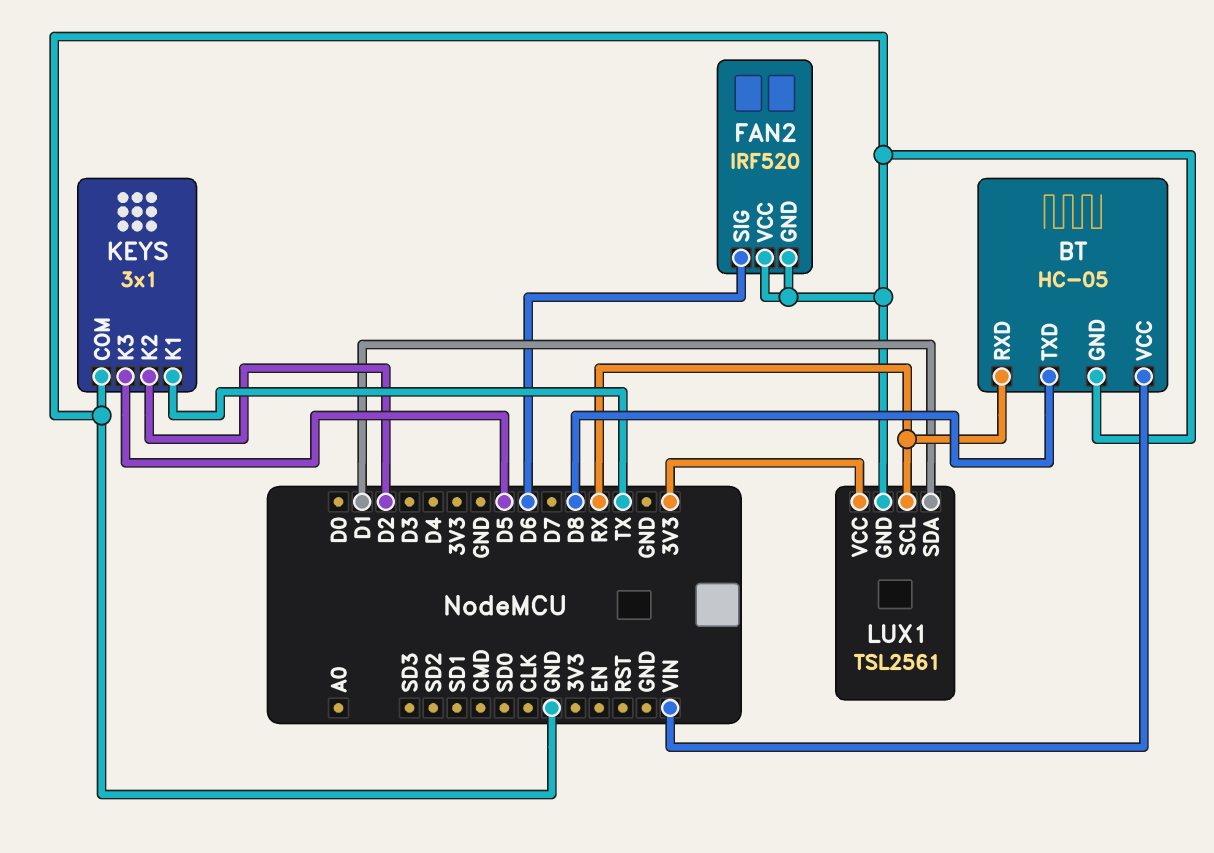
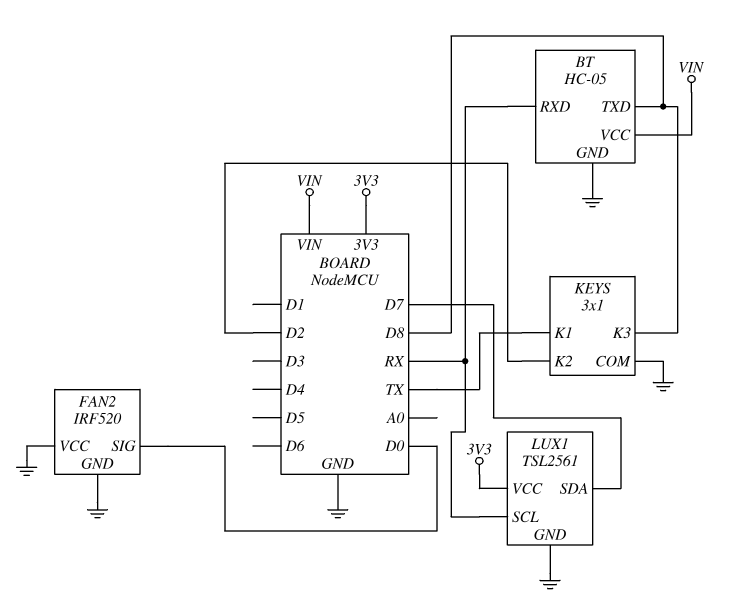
FAN2 pin SIG: D6 -> D0
KEYS pin K3: D5 -> D8
LUX1 pin SDA: D1 -> D7

